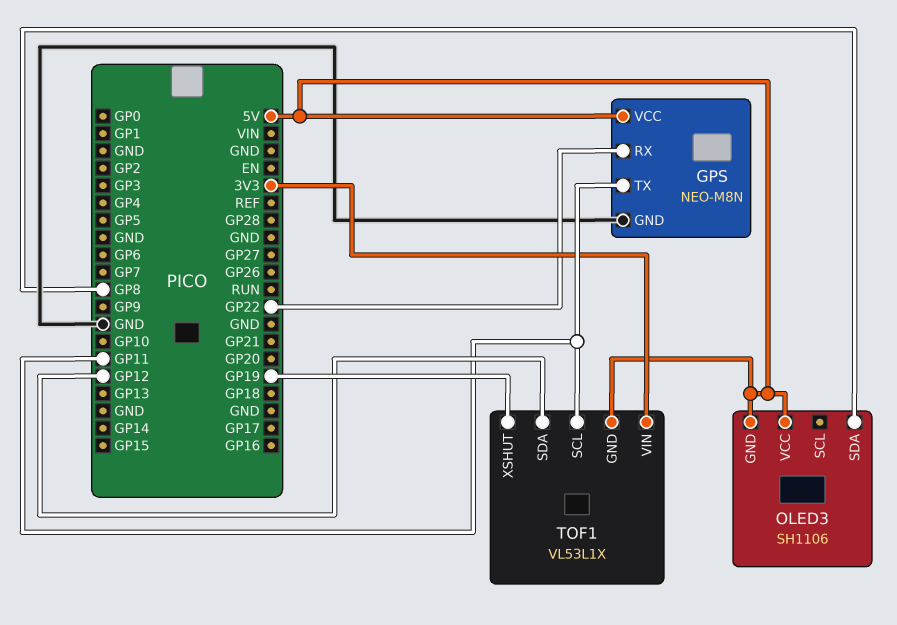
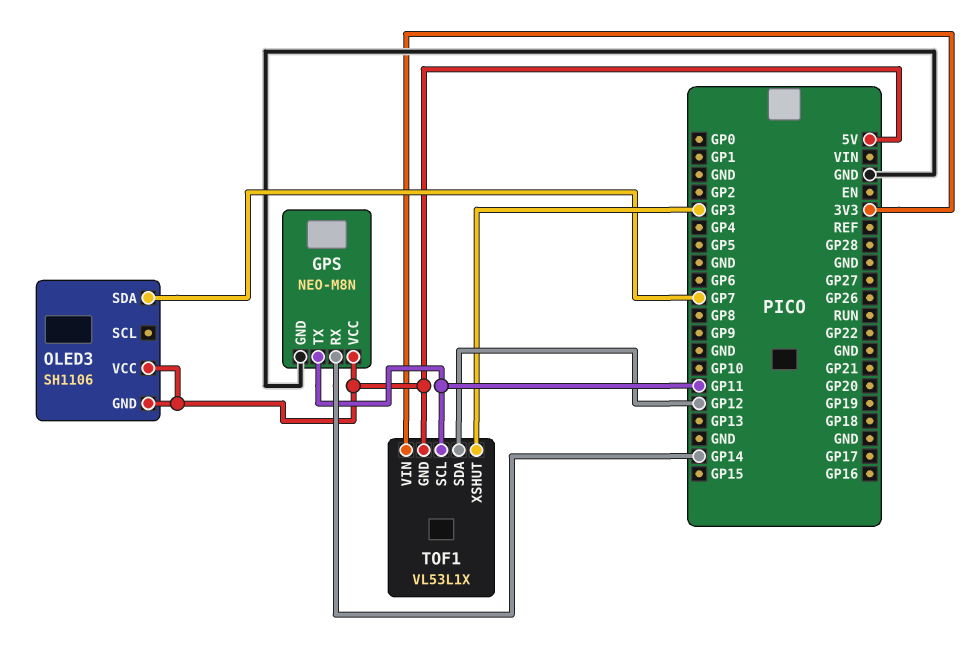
GPS pin RX: GP22 -> GP14
OLED3 pin SDA: GP8 -> GP7
TOF1 pin XSHUT: GP19 -> GP3

